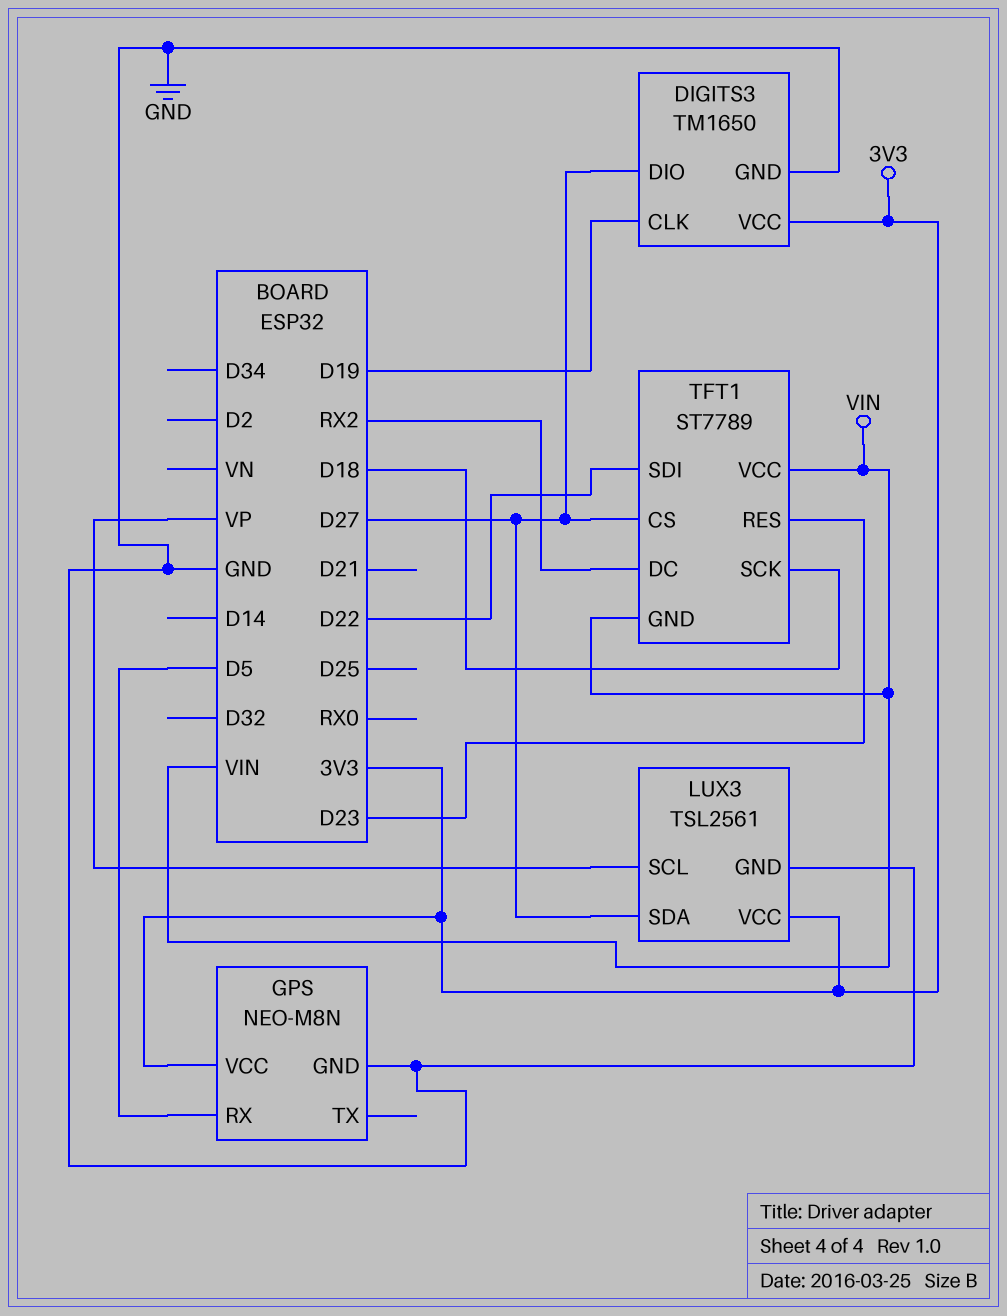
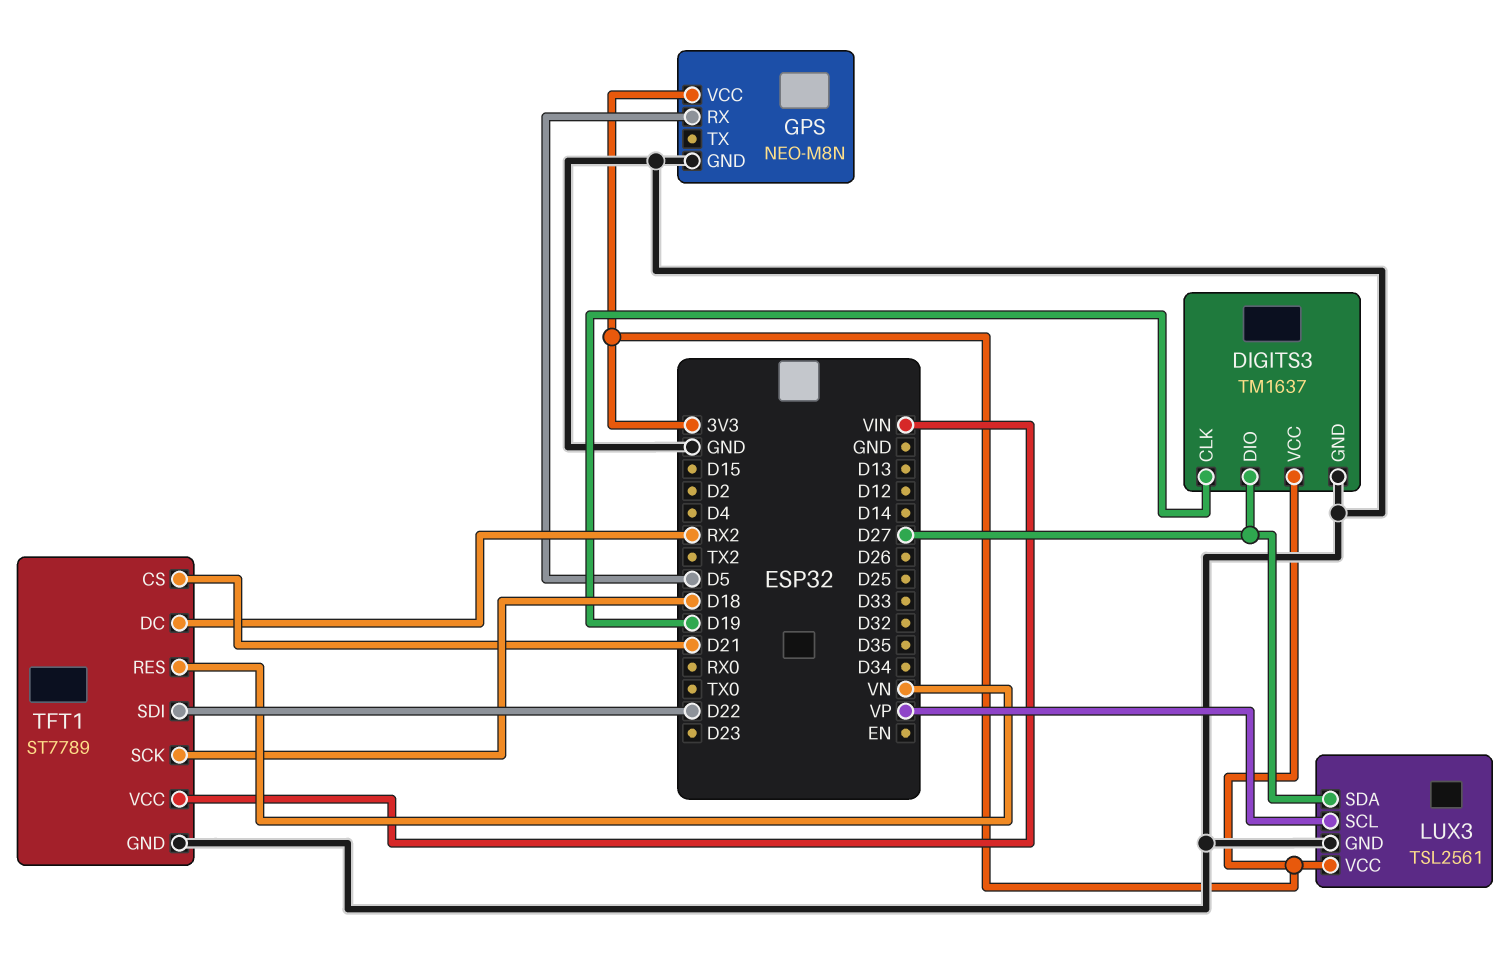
DIGITS3: TM1650 -> TM1637
TFT1 pin CS: D27 -> D21
TFT1 pin GND: VIN -> GND
TFT1 pin RES: D23 -> VN

